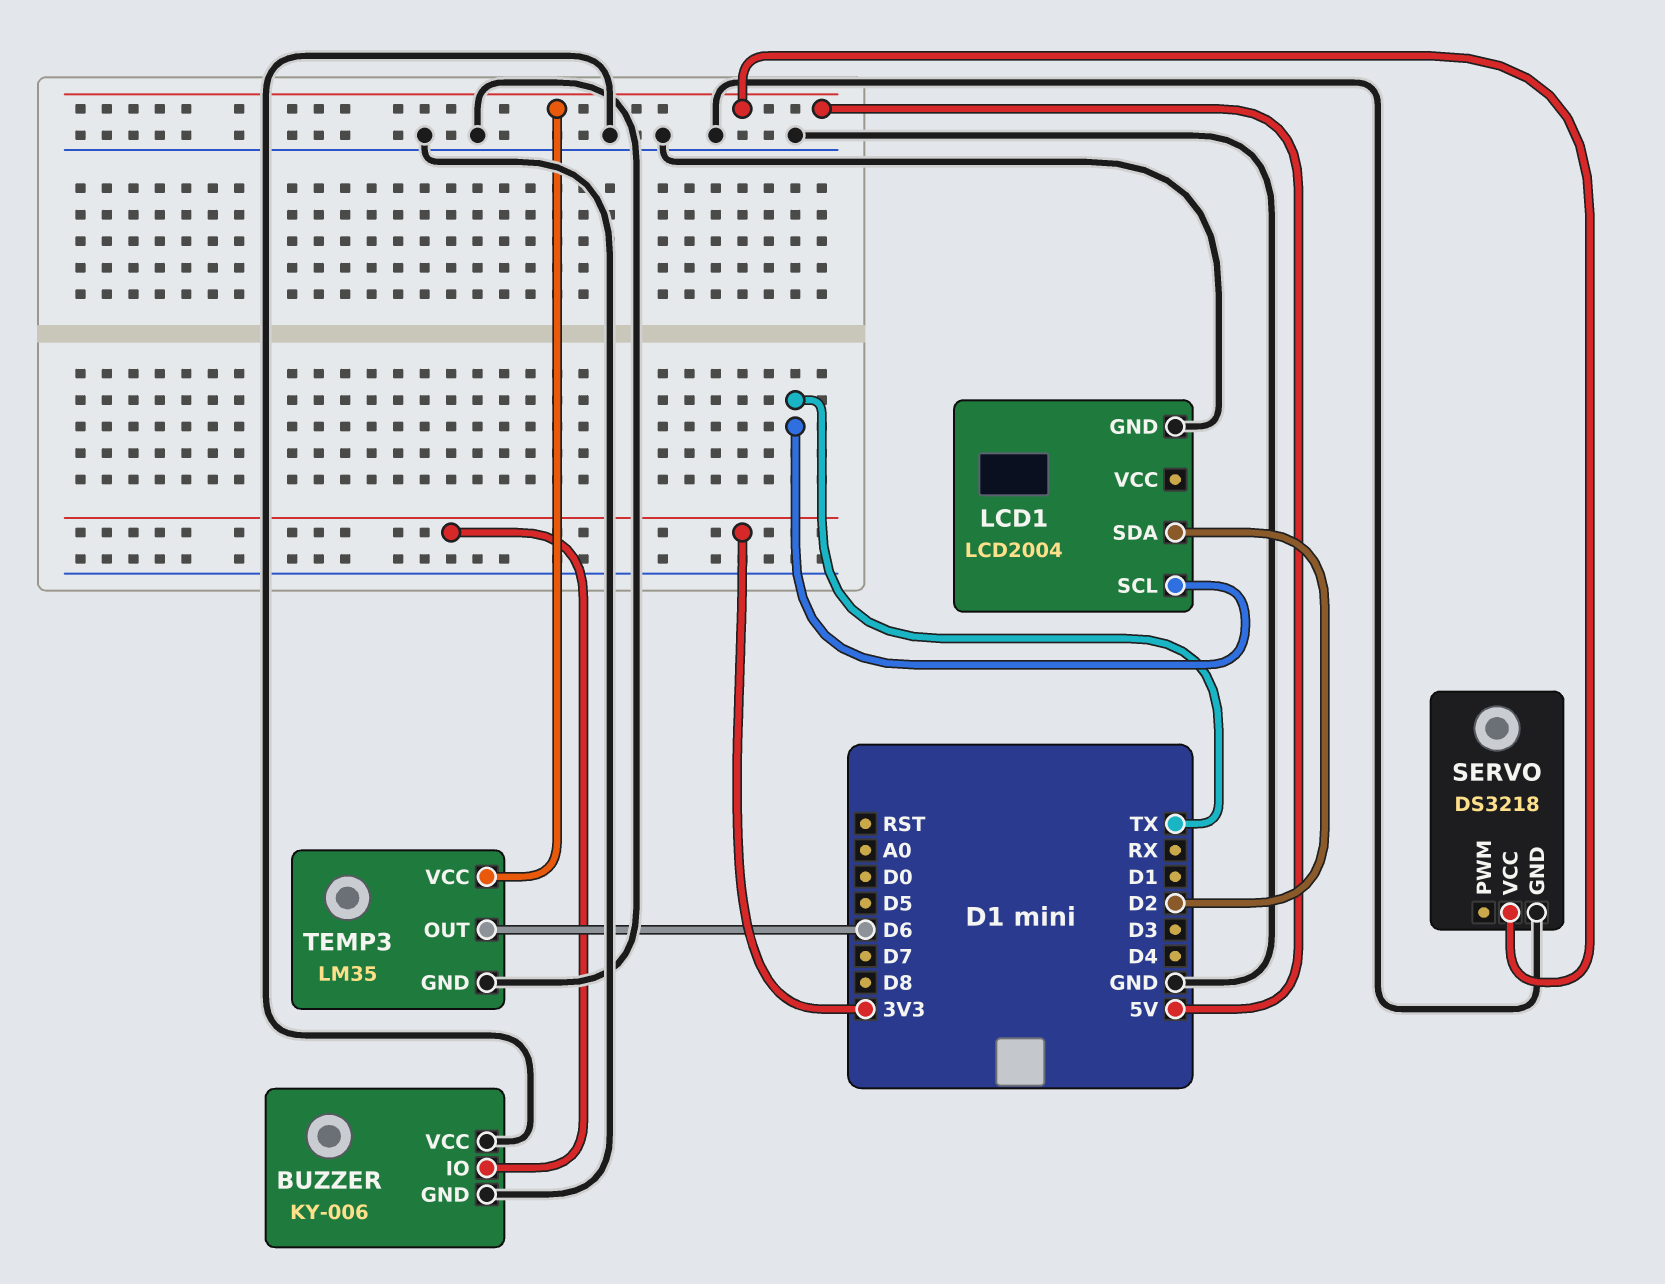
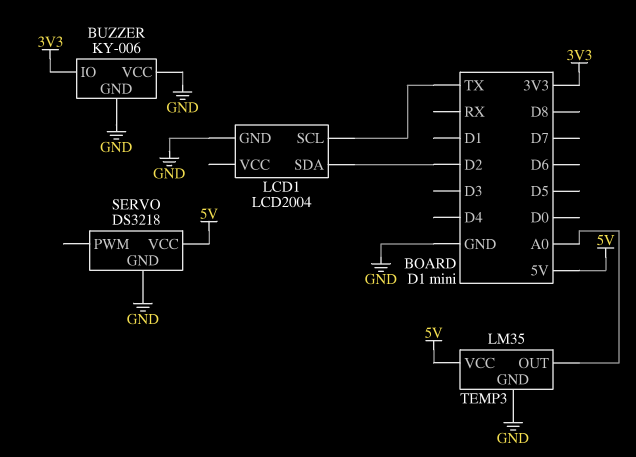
TEMP3 pin OUT: D6 -> A0

